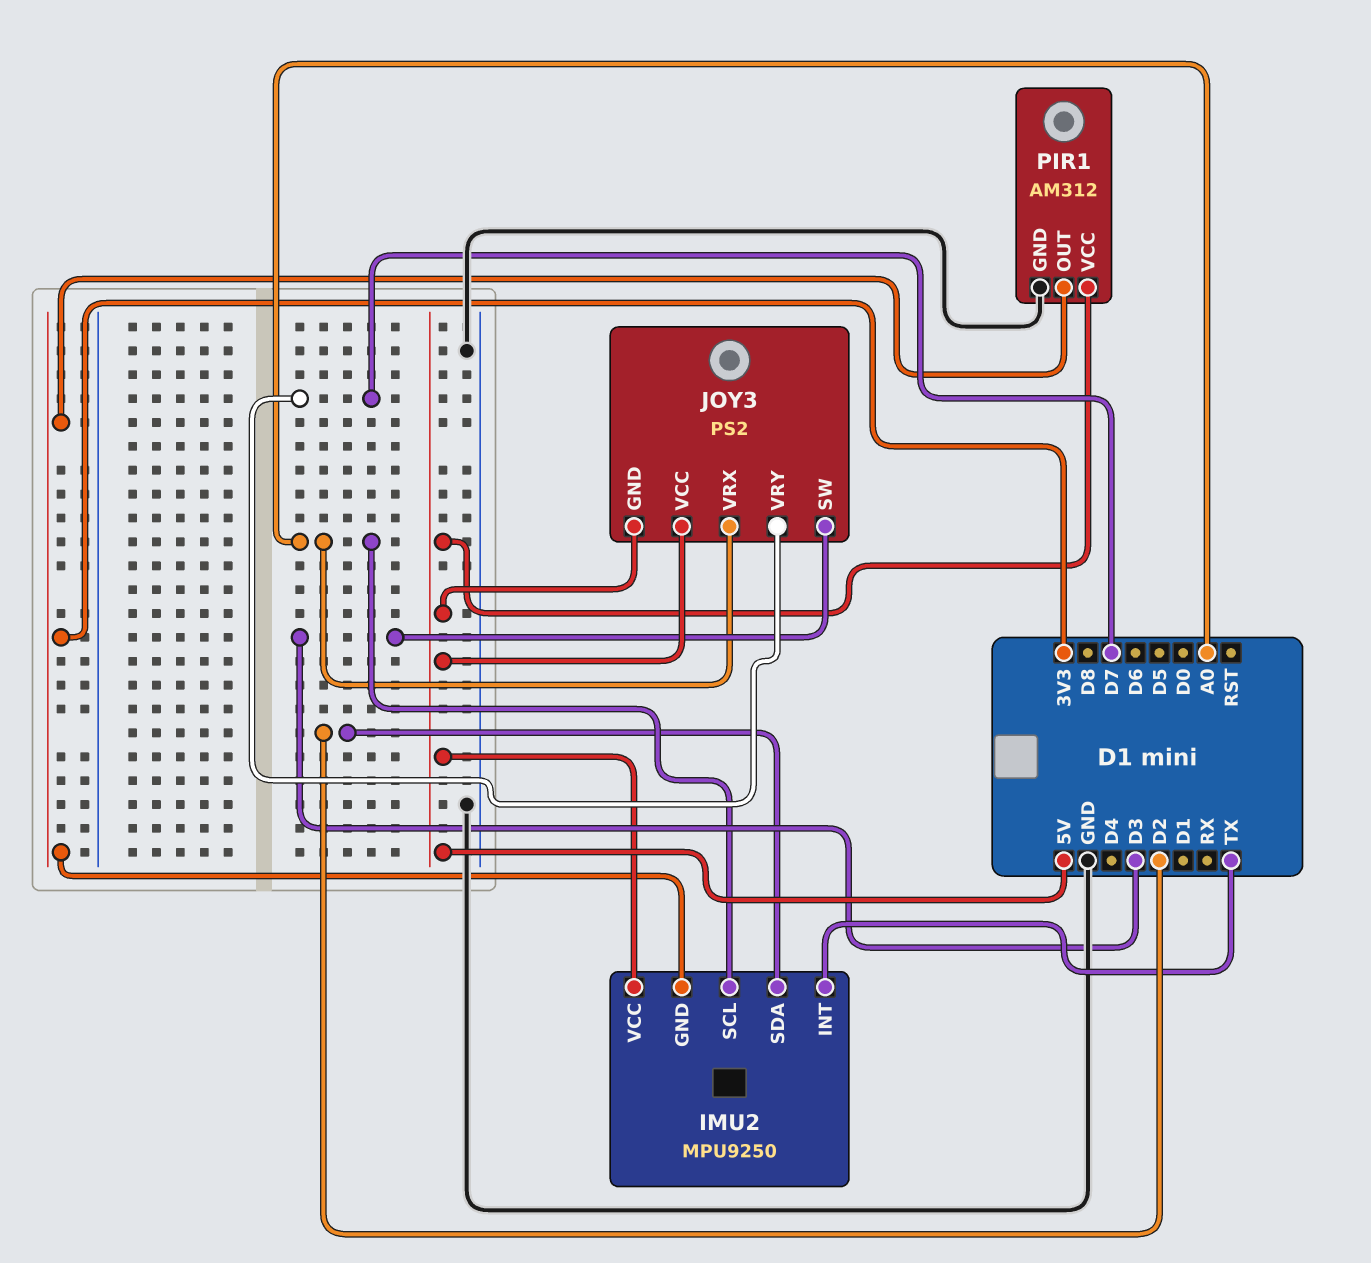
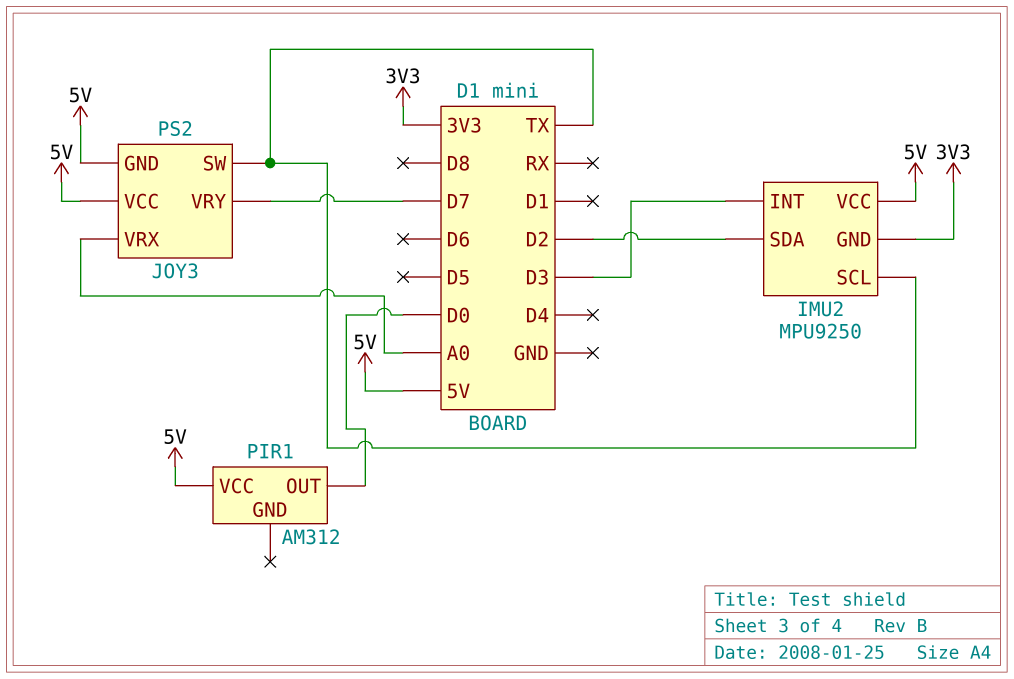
IMU2 pin INT: TX -> D3
IMU2 pin SCL: A0 -> TX
JOY3 pin SW: D3 -> TX
PIR1 pin GND: GND -> none
PIR1 pin OUT: 3V3 -> D0

